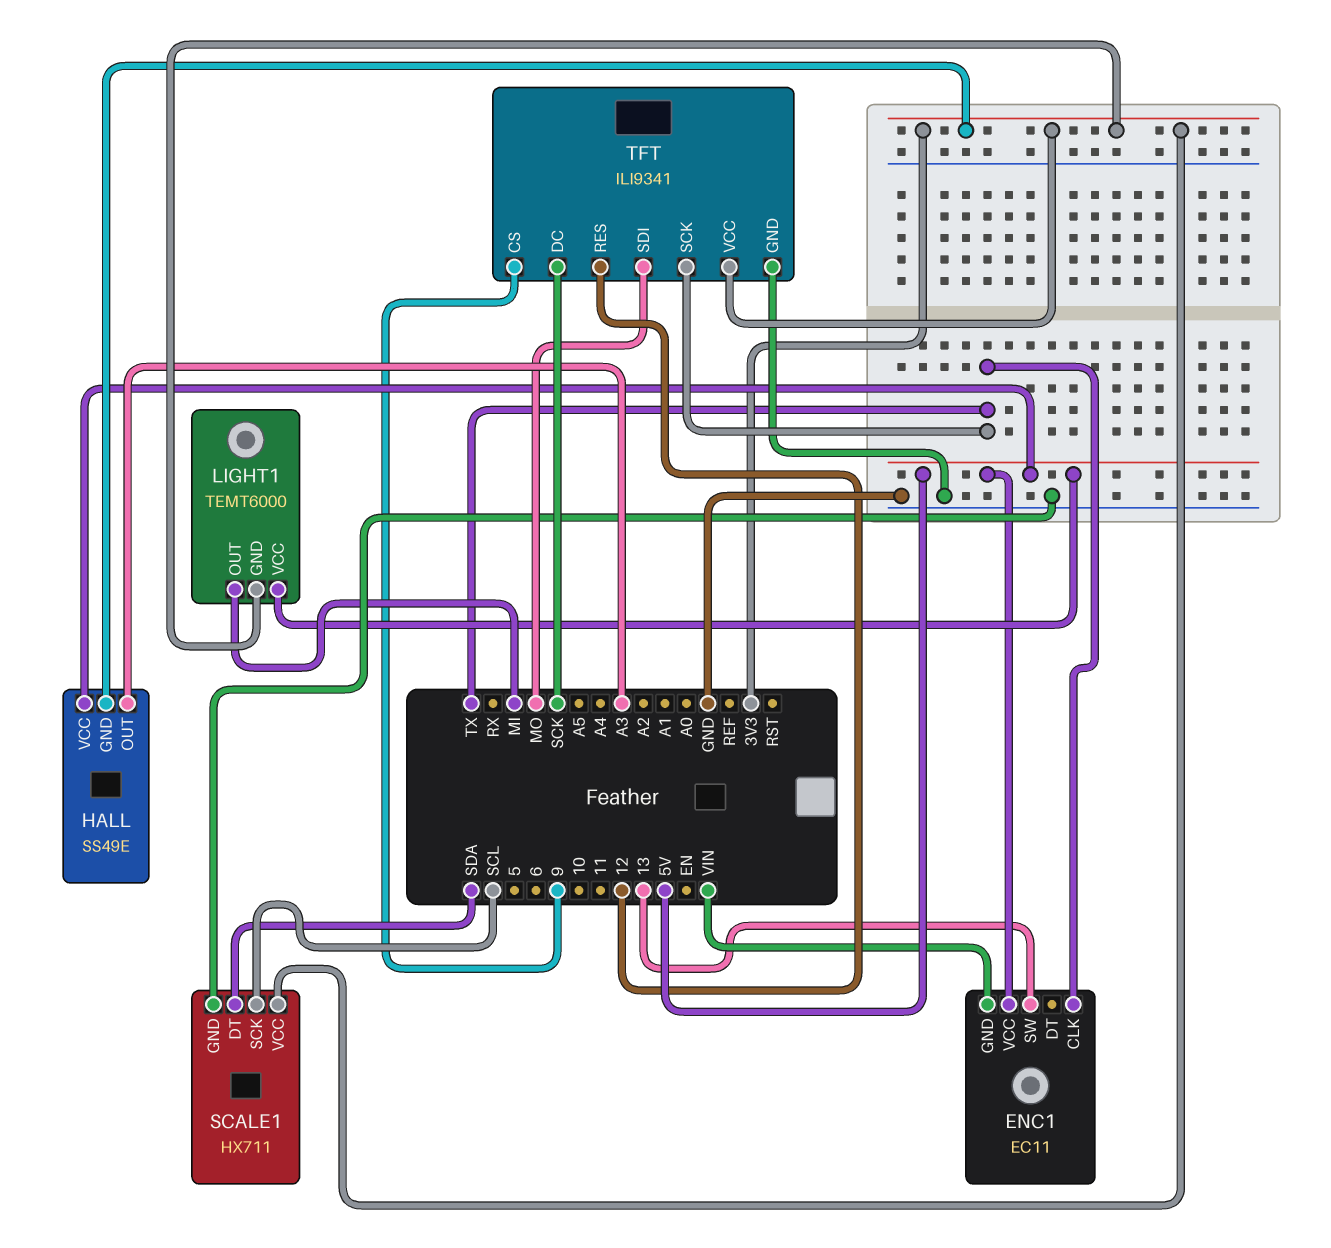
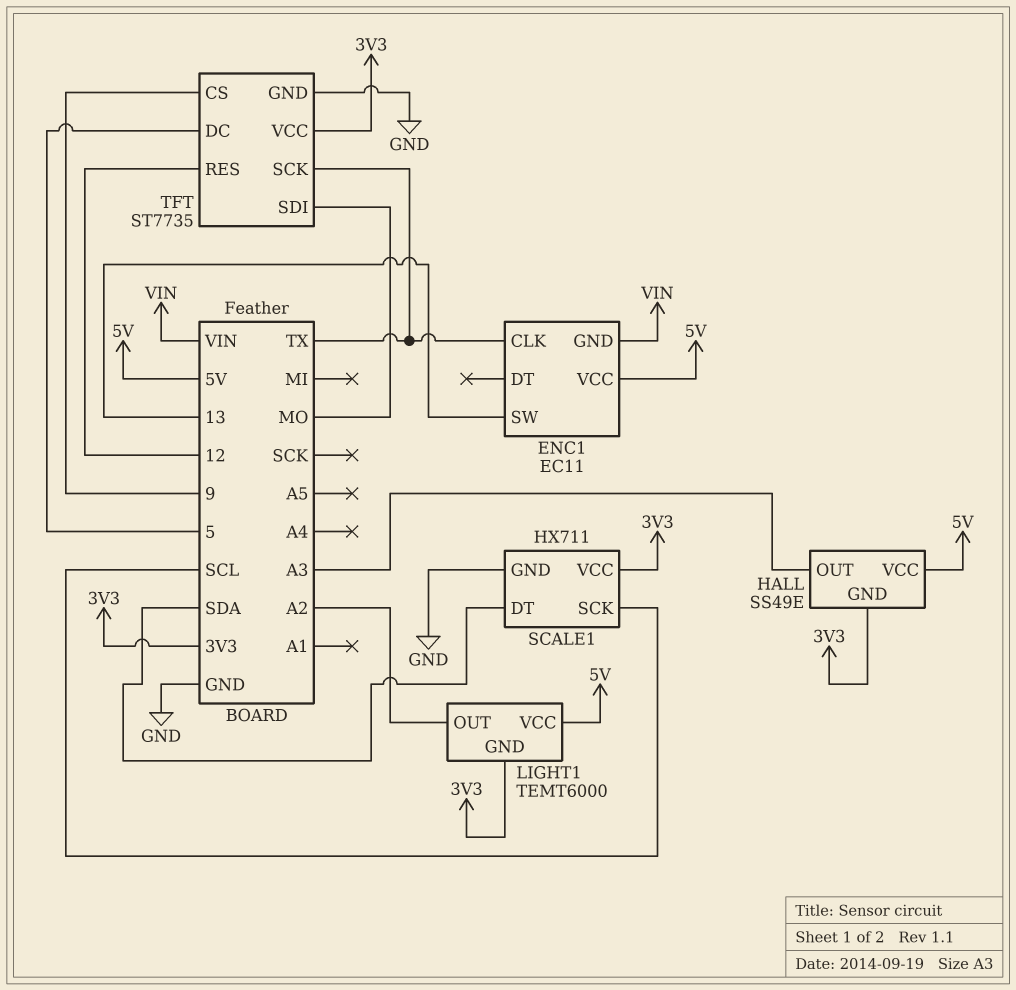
LIGHT1 pin OUT: MI -> A2
TFT: ILI9341 -> ST7735
TFT pin DC: SCK -> 5

